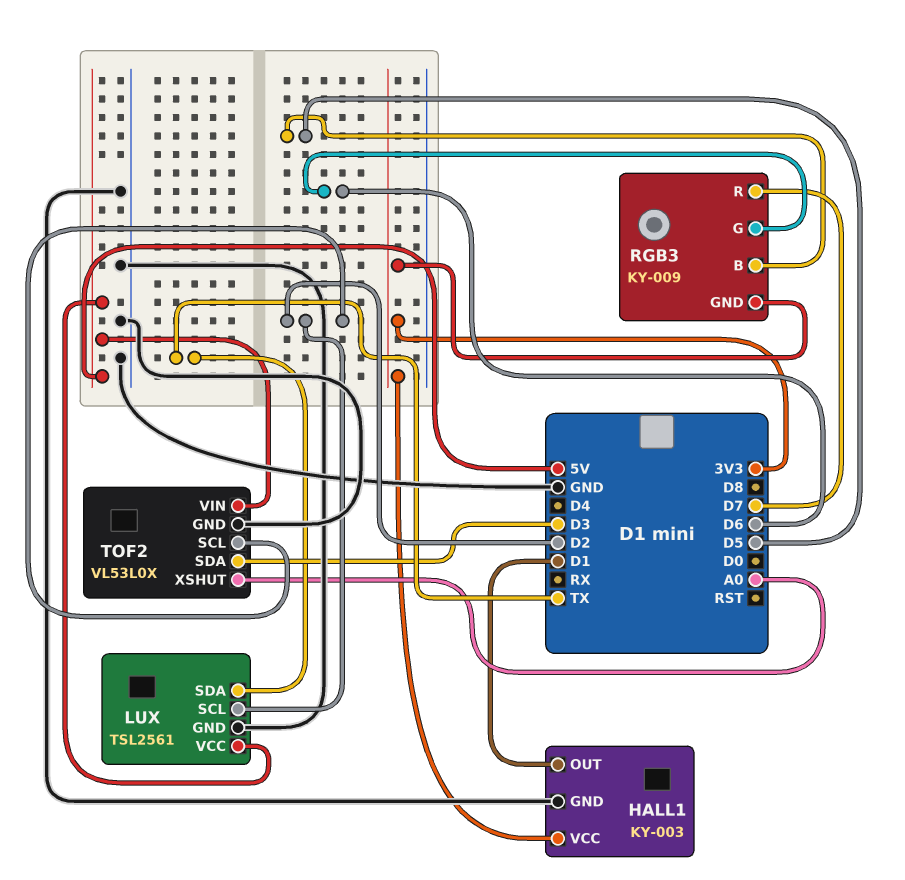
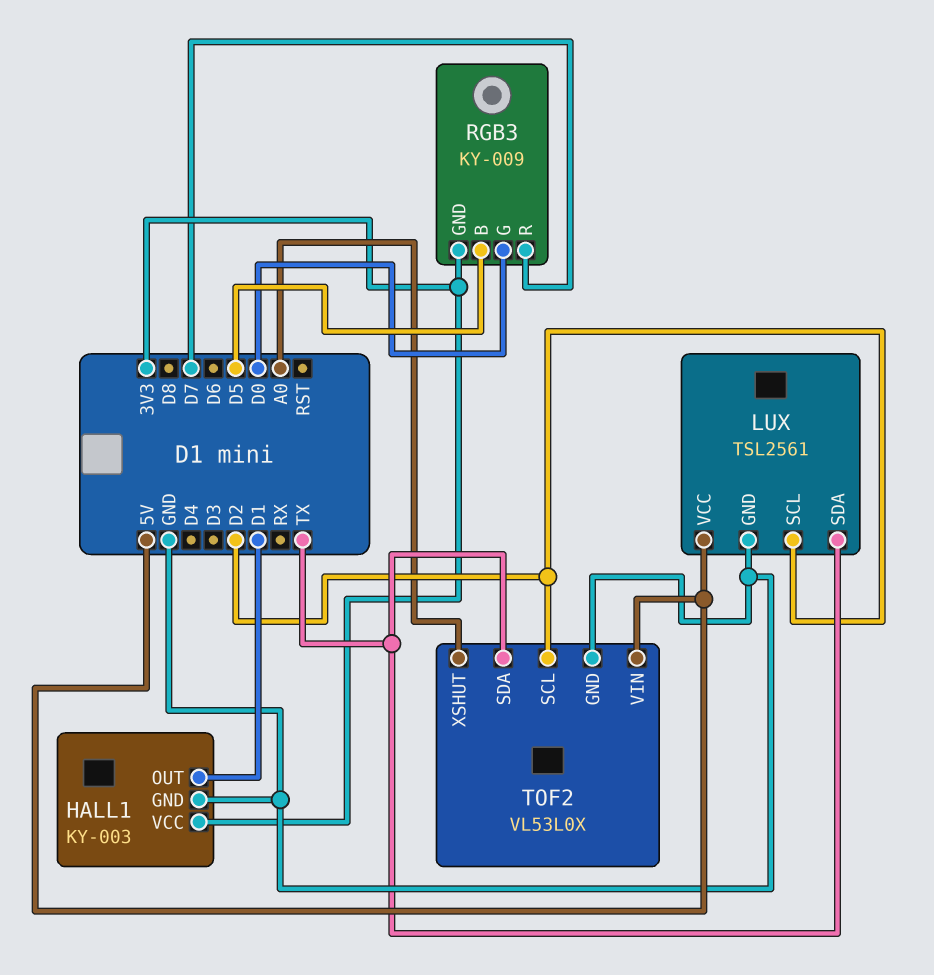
RGB3 pin G: D6 -> D0
TOF2 pin SDA: D3 -> TX

